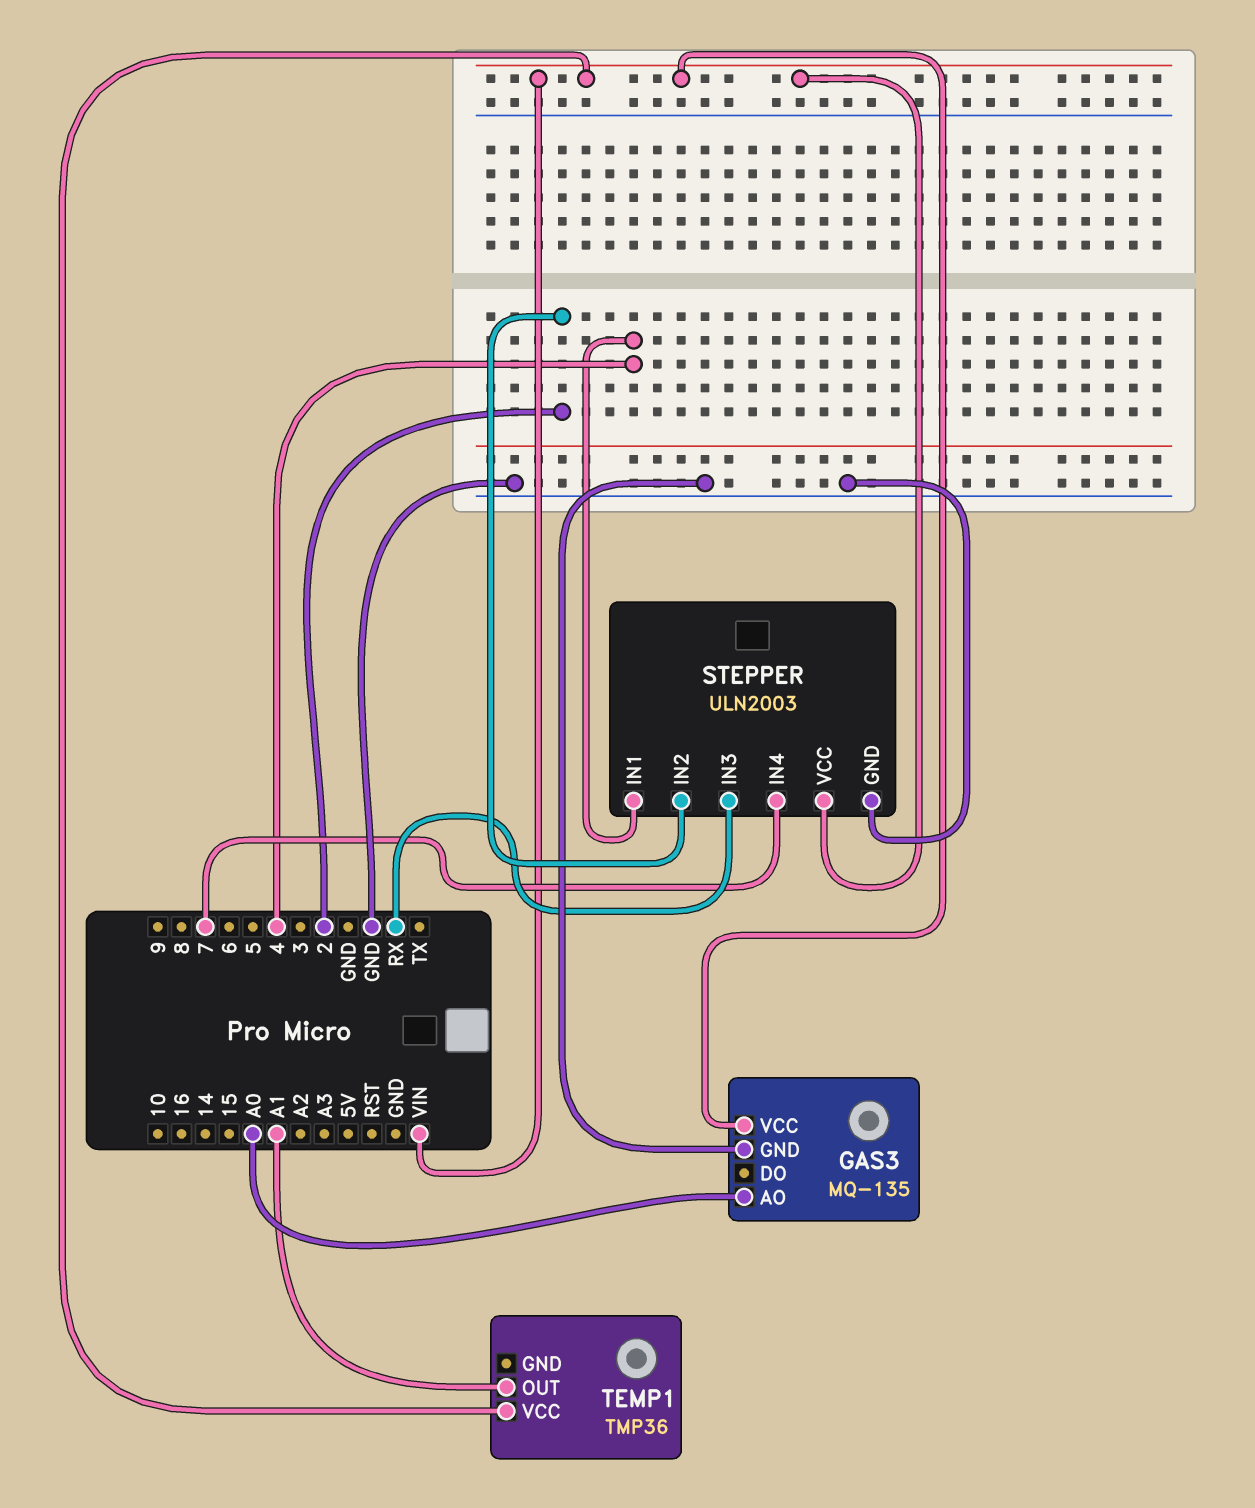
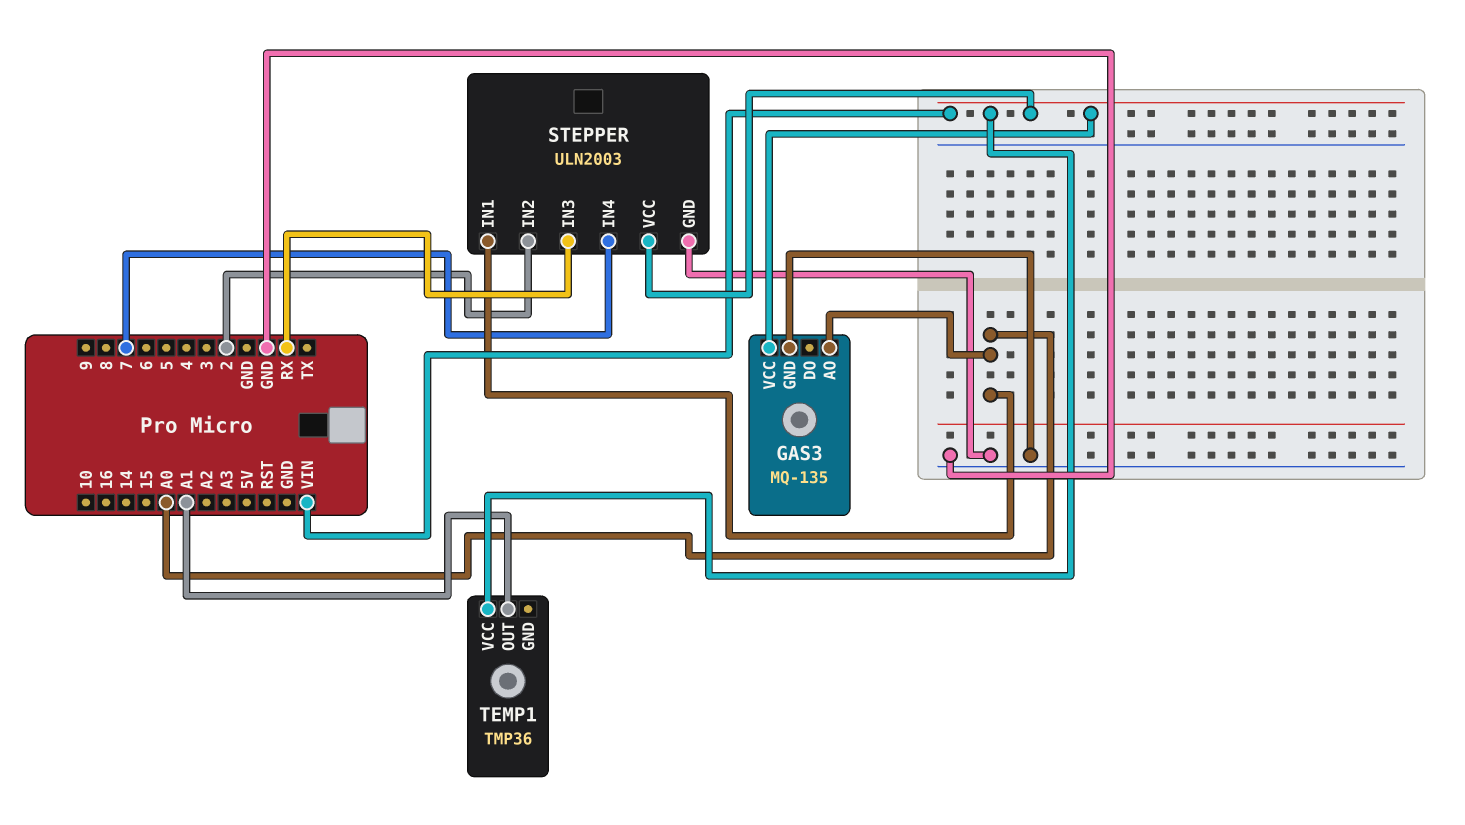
STEPPER pin IN1: 4 -> A0

